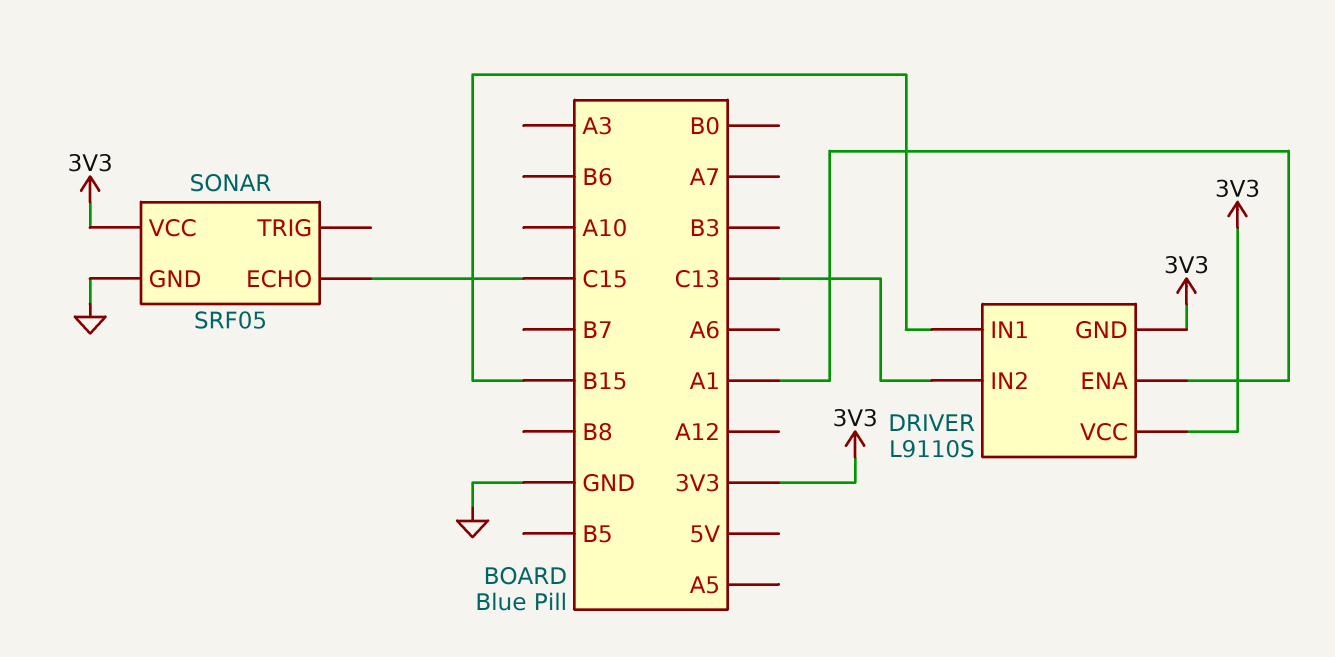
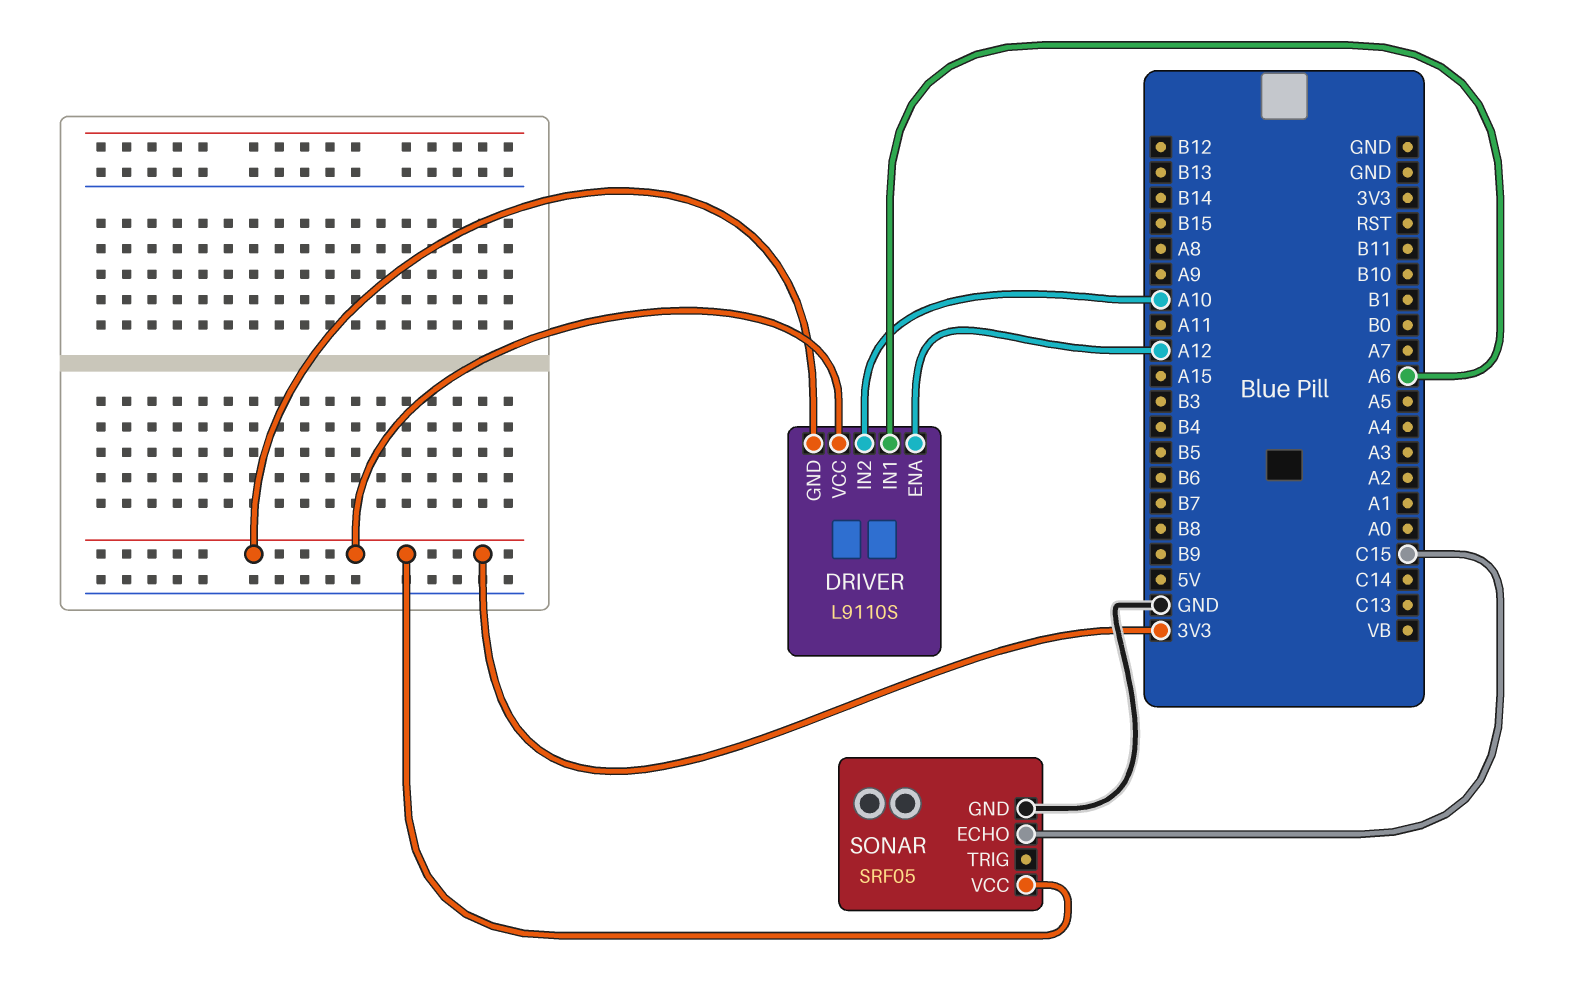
DRIVER pin ENA: A1 -> A12
DRIVER pin IN1: B15 -> A6
DRIVER pin IN2: C13 -> A10

